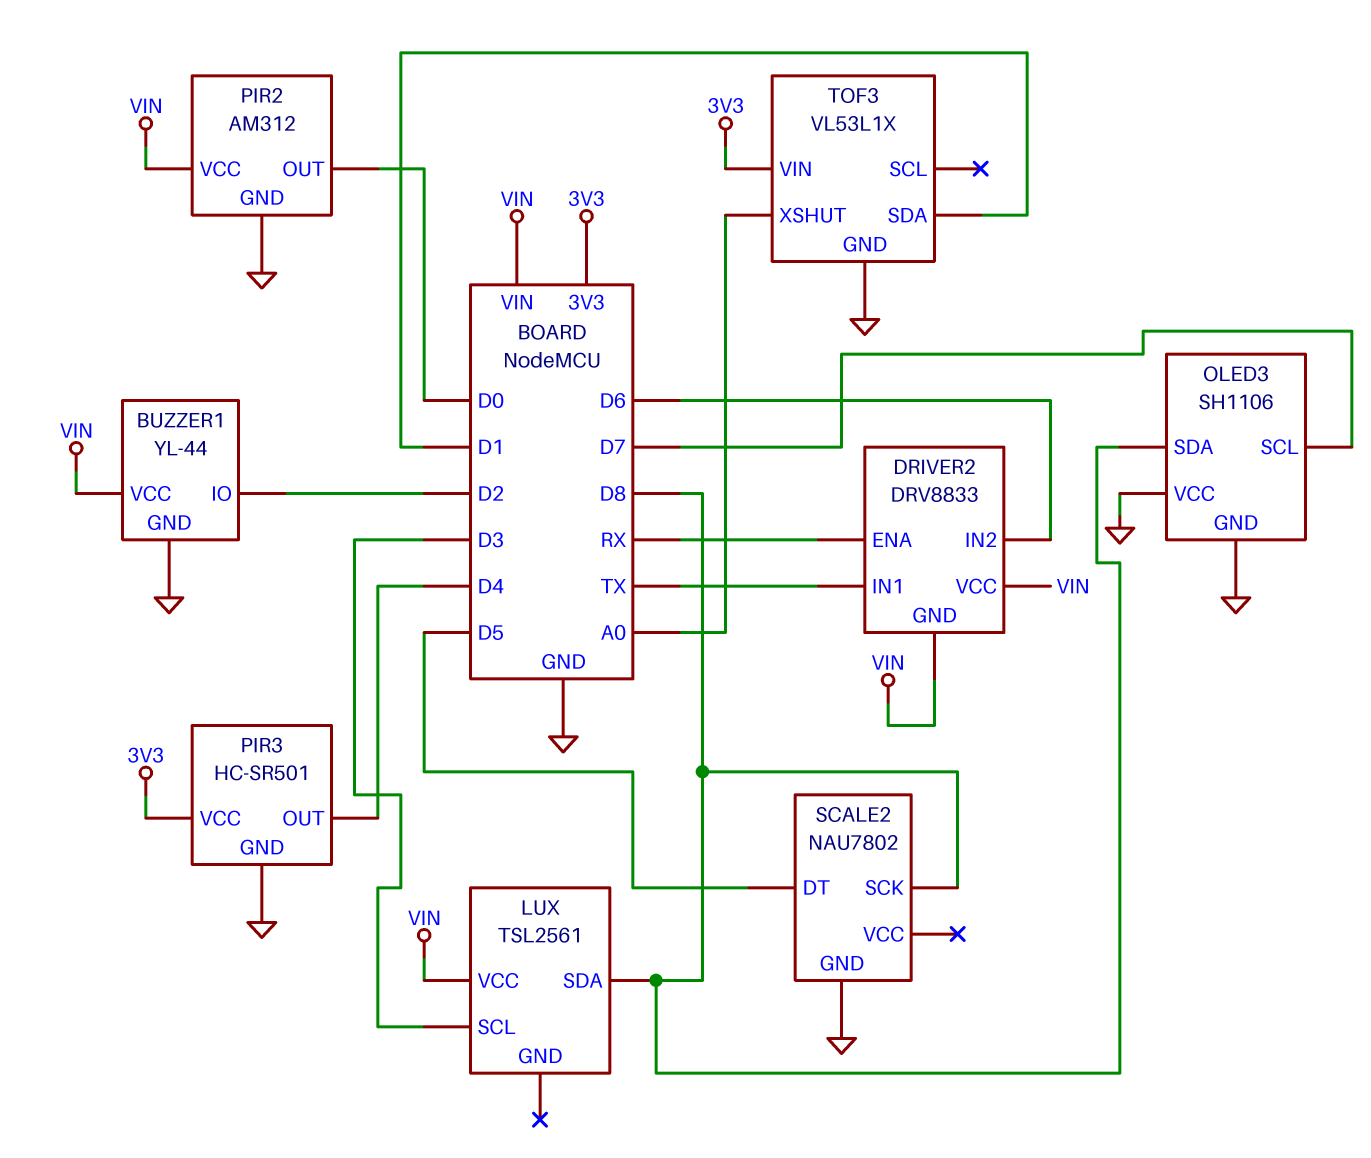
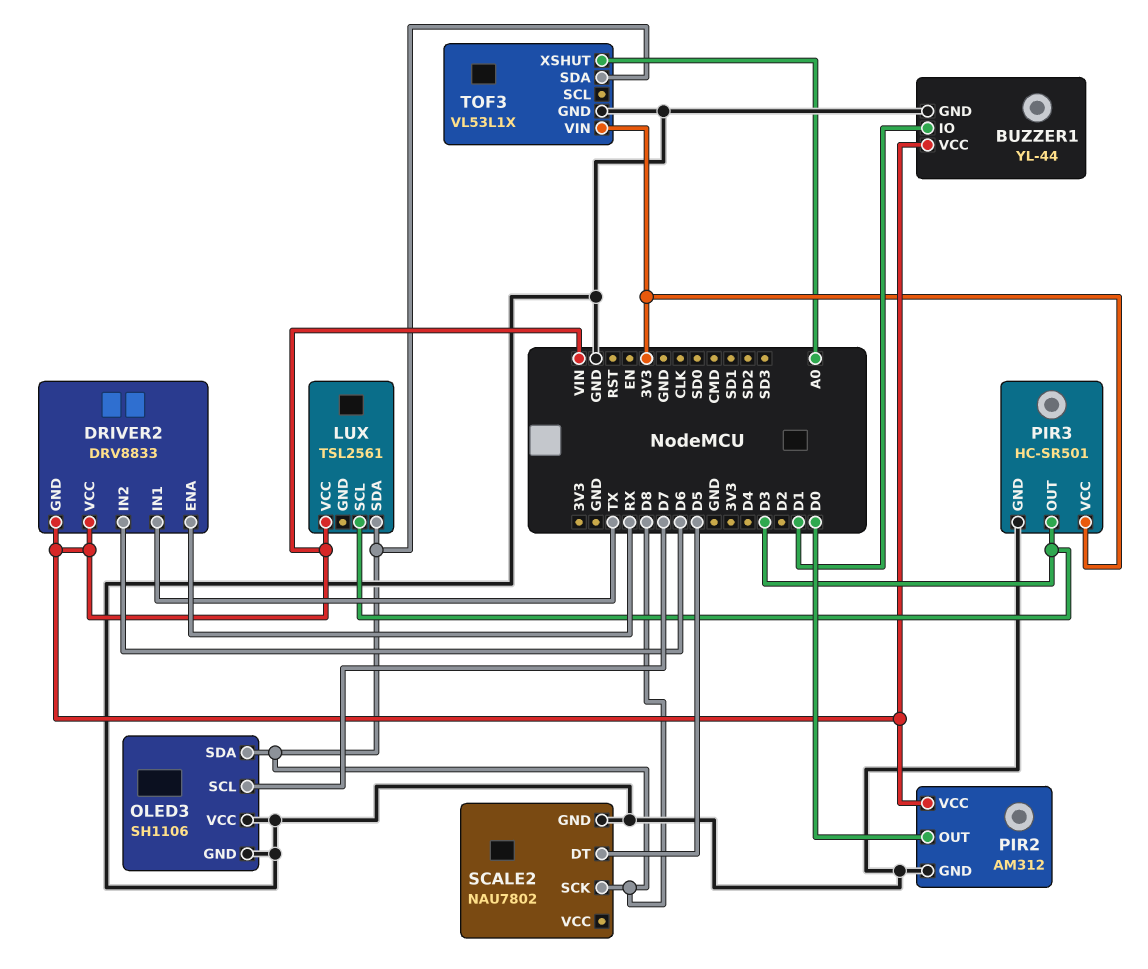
BUZZER1 pin IO: D2 -> D1
PIR3 pin OUT: D4 -> D3
TOF3 pin SDA: D1 -> D8

